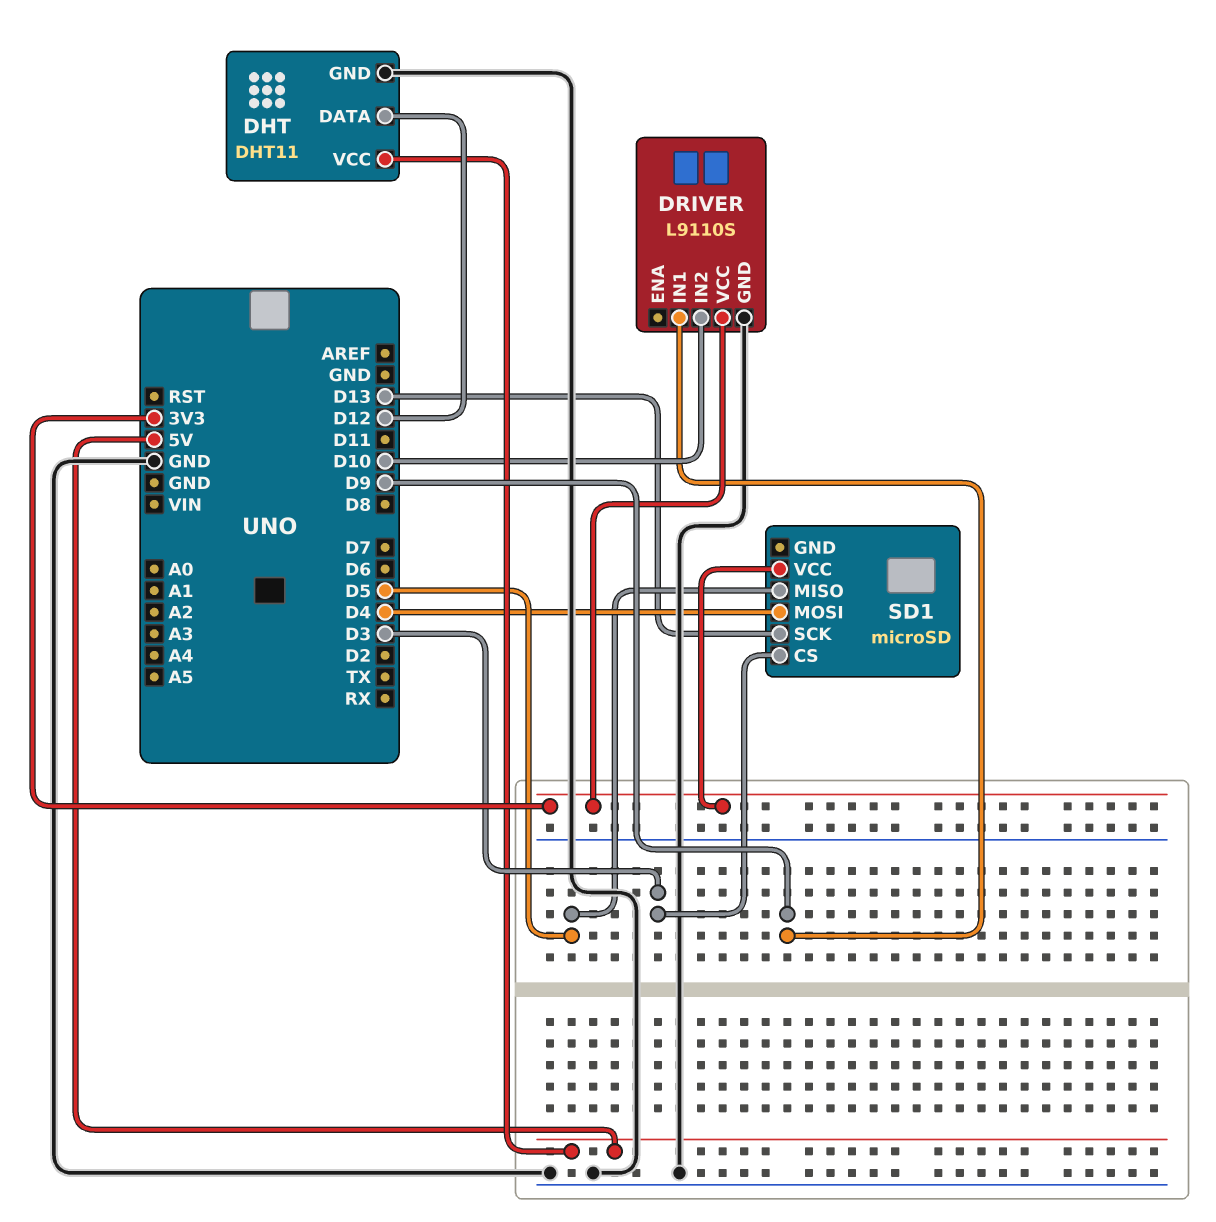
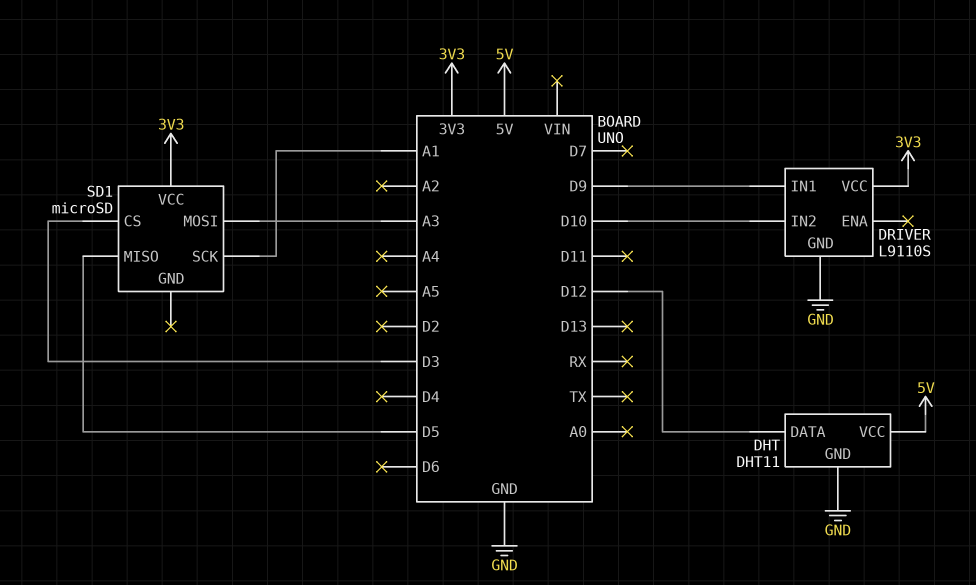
SD1 pin MOSI: D4 -> A3
SD1 pin SCK: D13 -> A1

